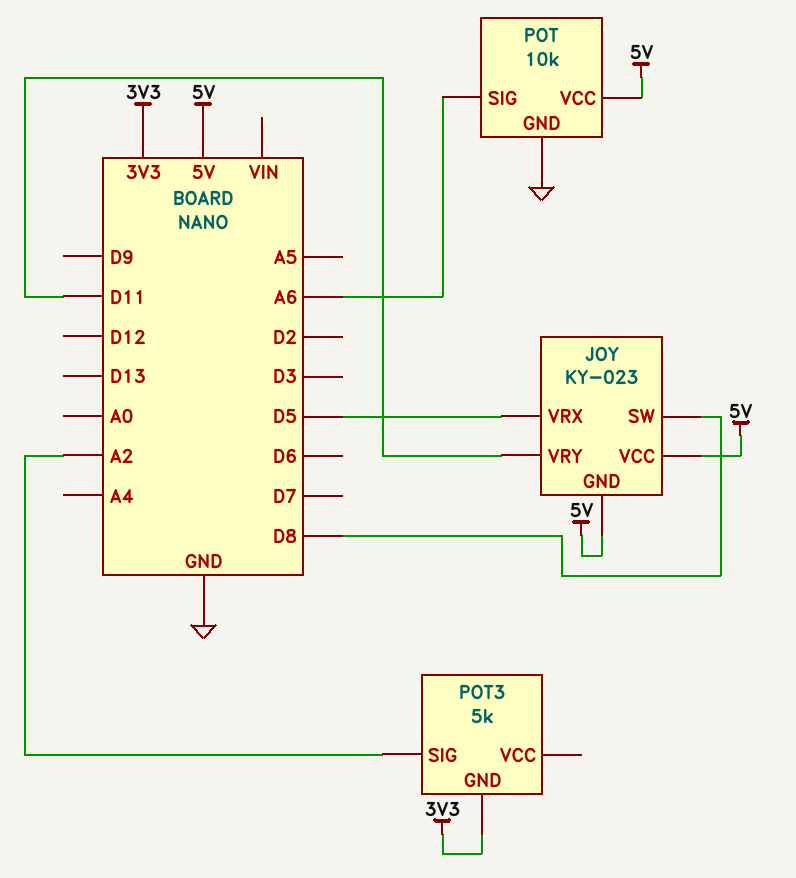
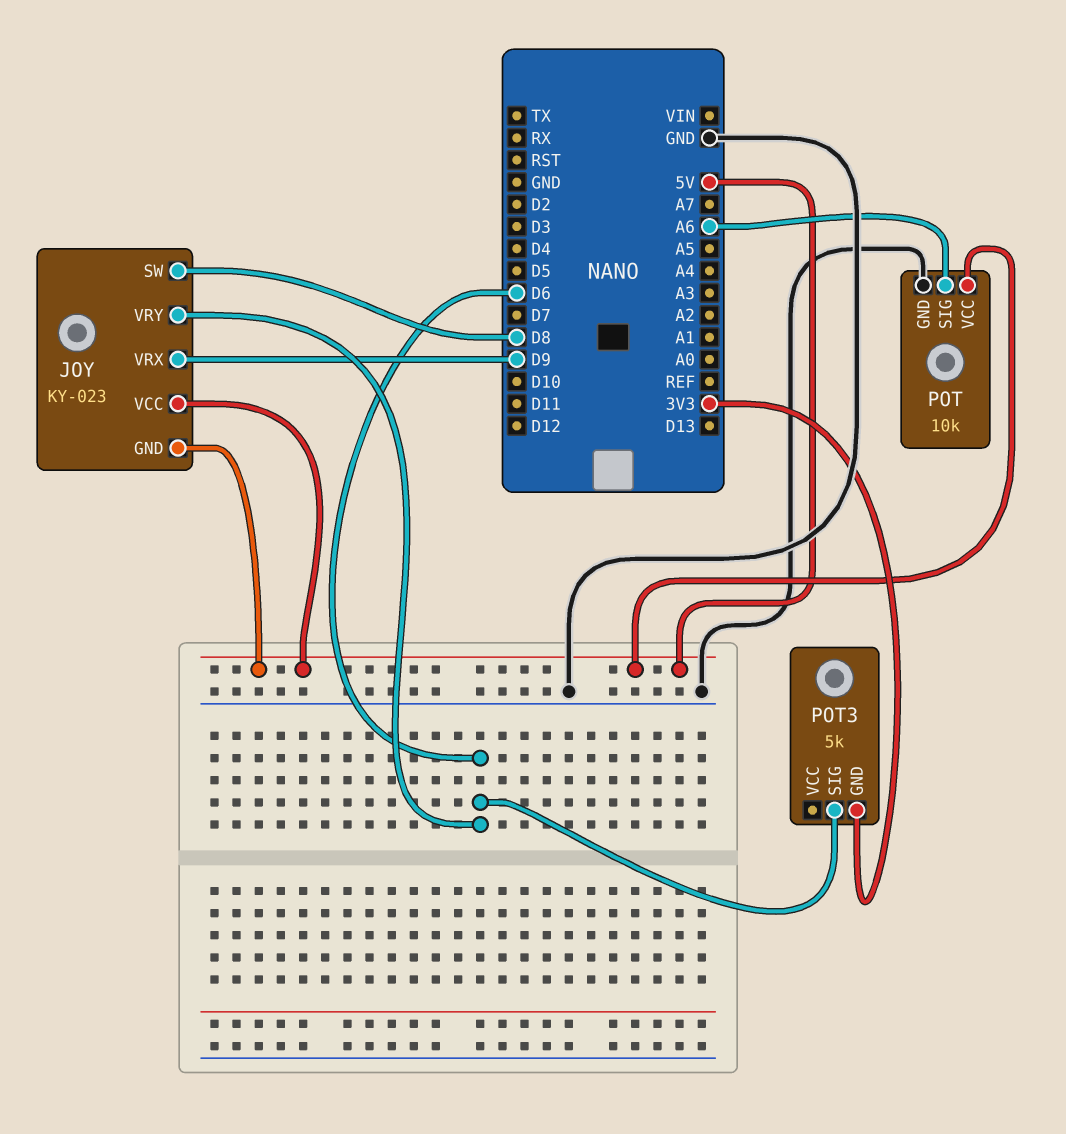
JOY pin VRX: D5 -> D9
JOY pin VRY: D11 -> D6
POT3 pin SIG: A2 -> D6

